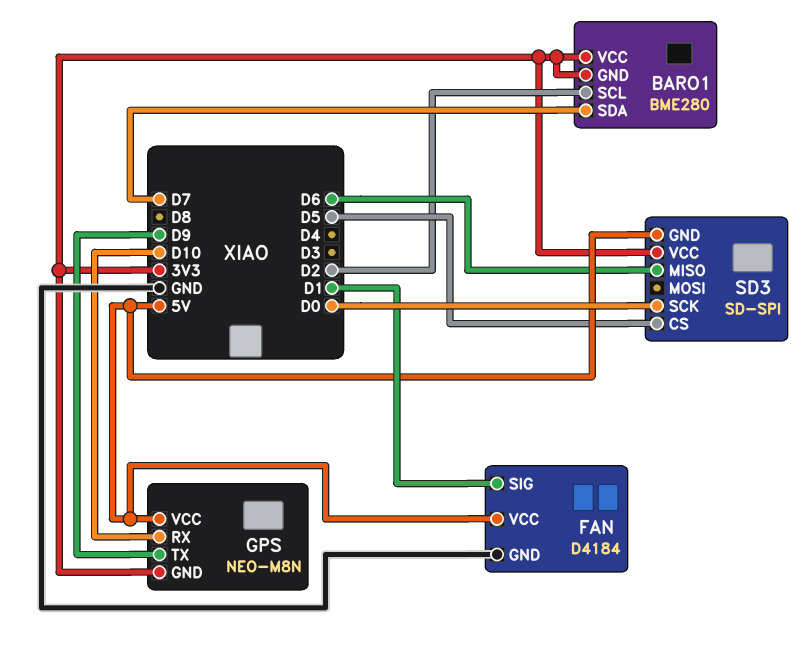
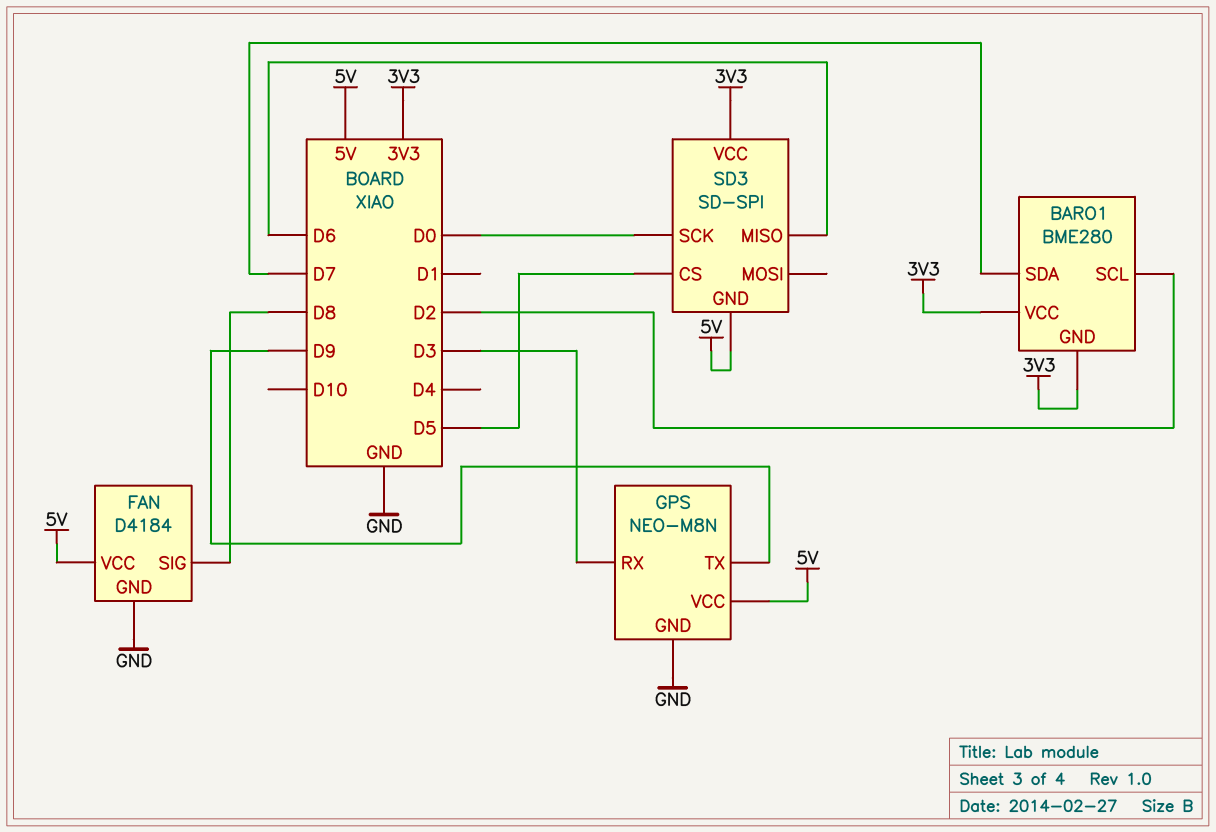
FAN pin SIG: D1 -> D8
GPS pin GND: 3V3 -> GND
GPS pin RX: D10 -> D3

